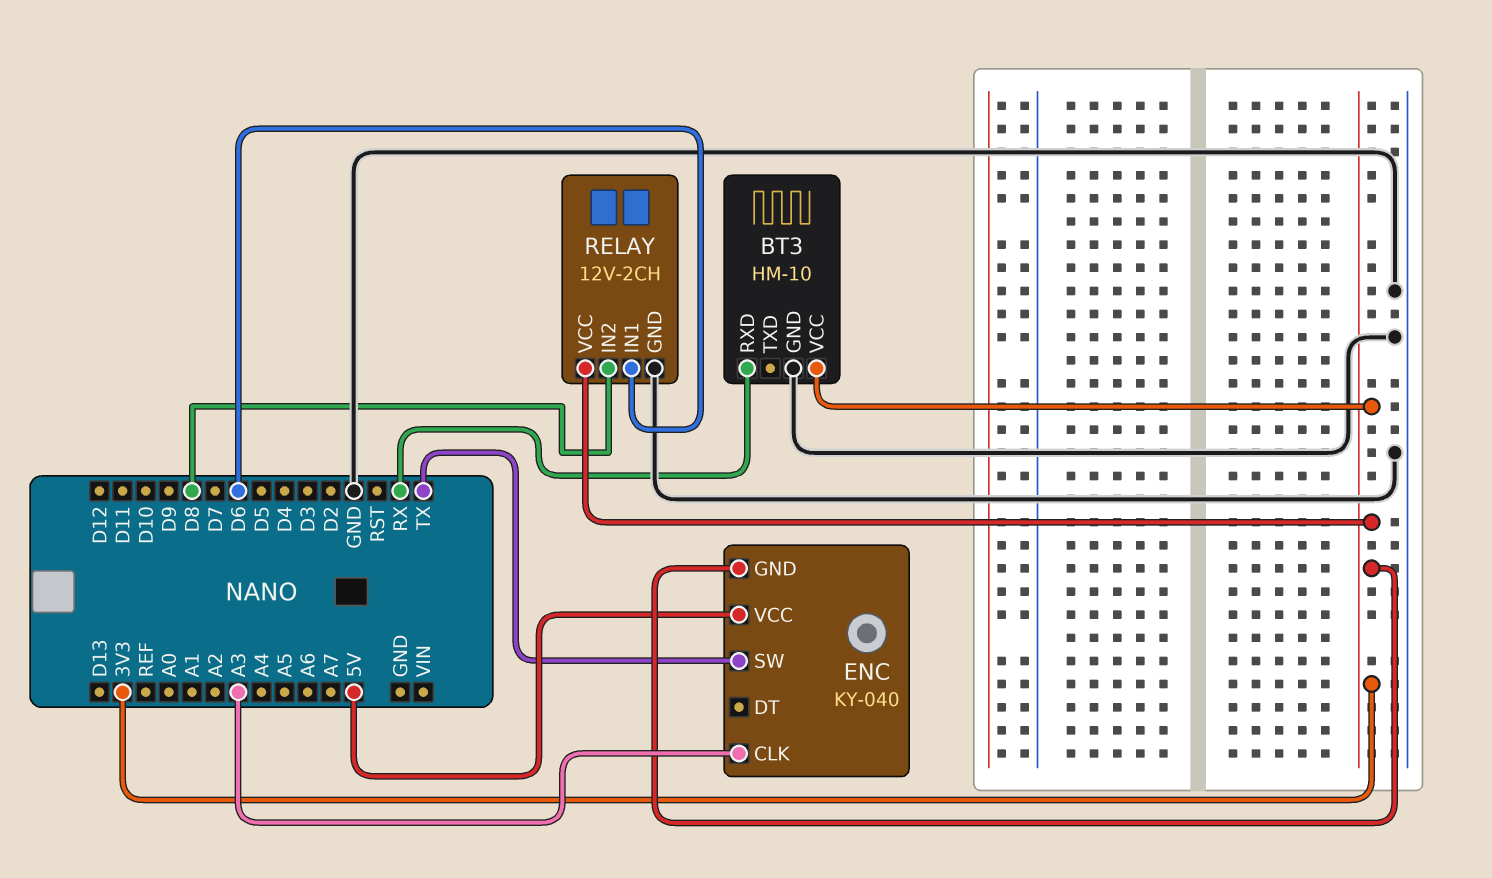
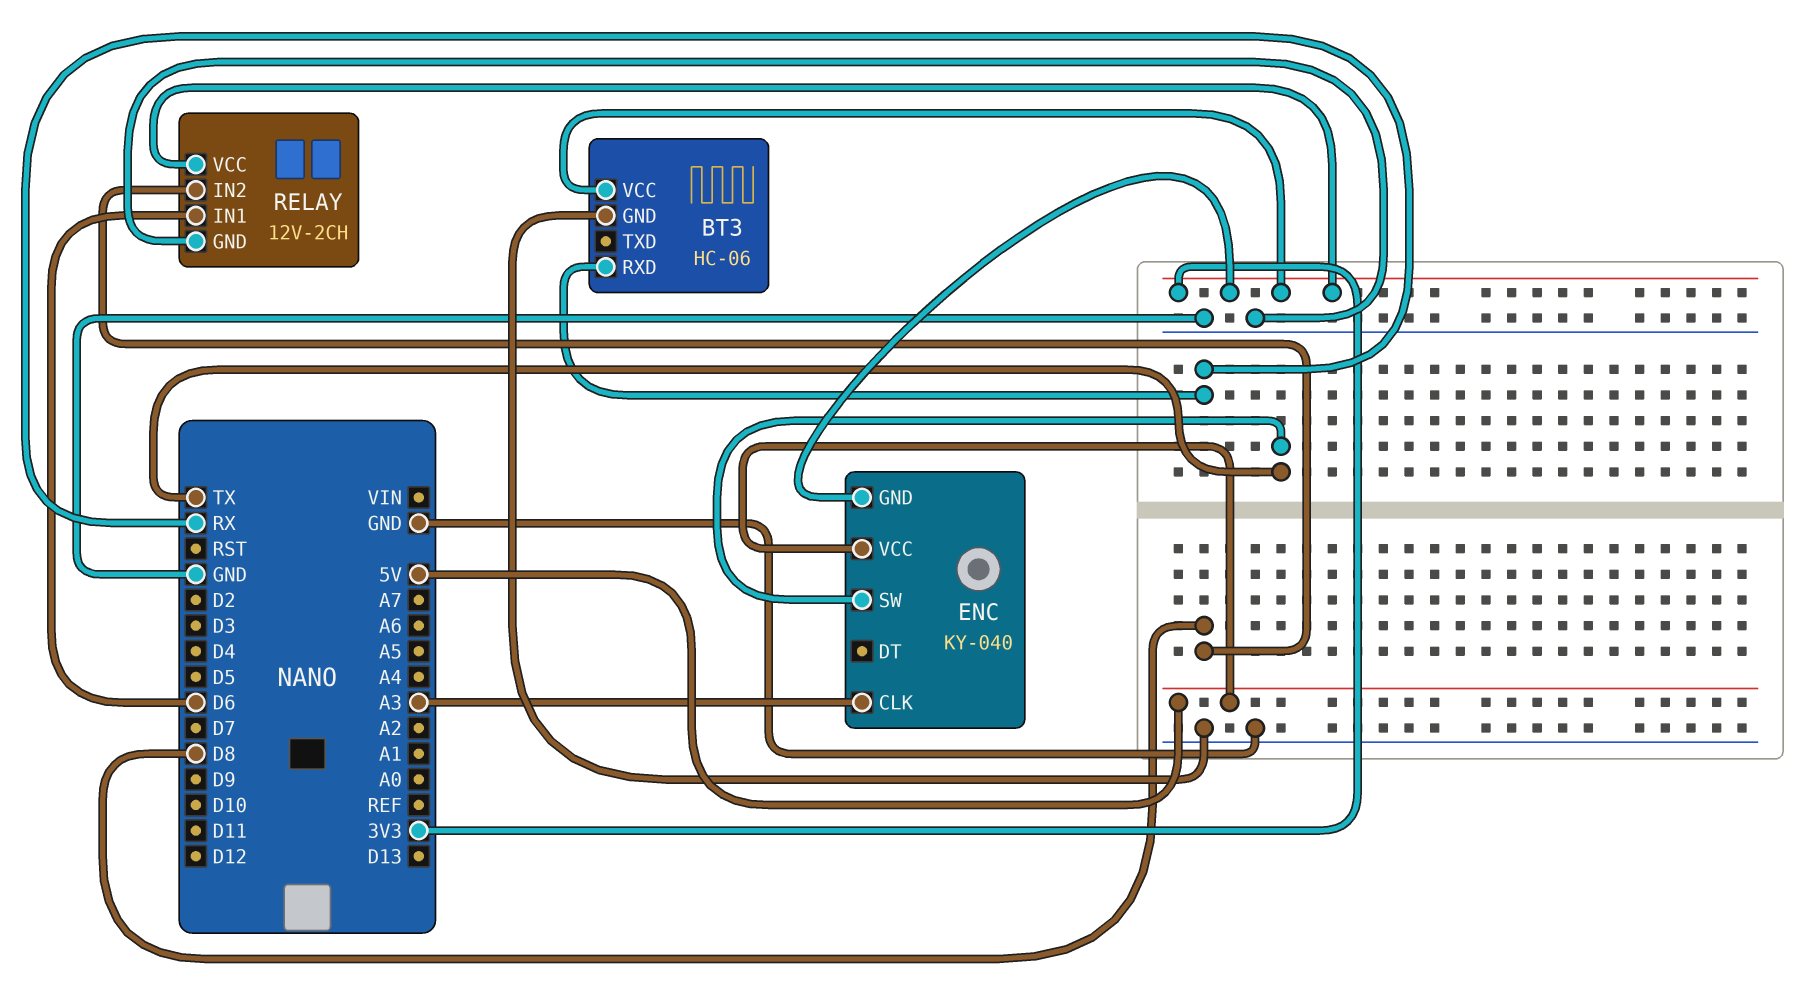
BT3: HM-10 -> HC-06

